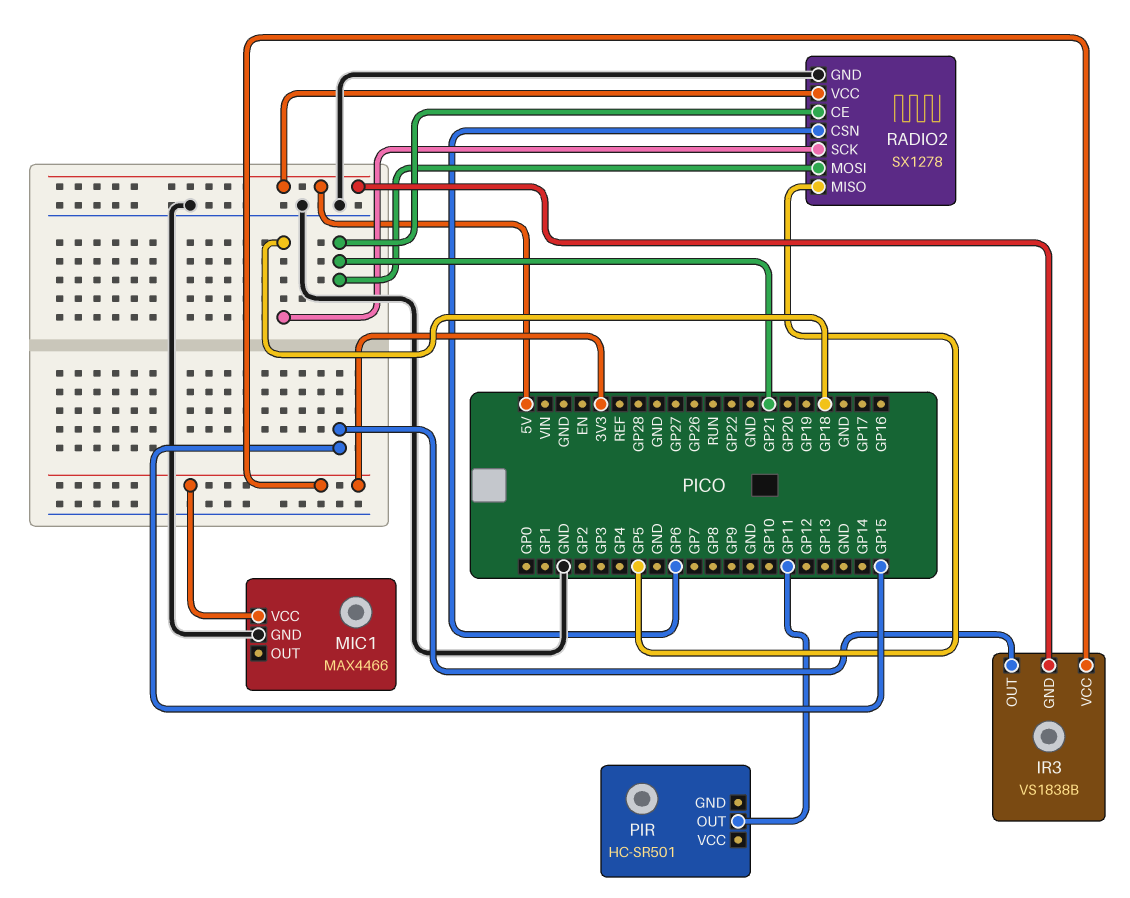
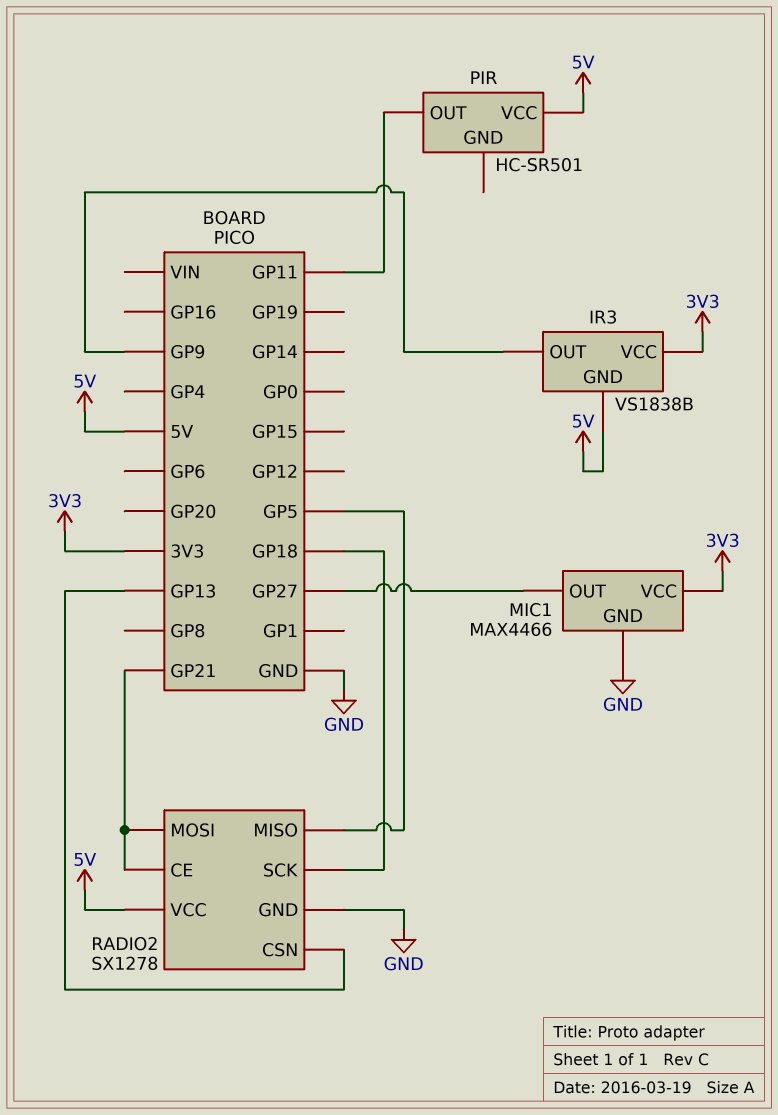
IR3 pin OUT: GP15 -> GP9
MIC1 pin OUT: none -> GP27
PIR pin VCC: none -> 5V
RADIO2 pin CSN: GP6 -> GP13

